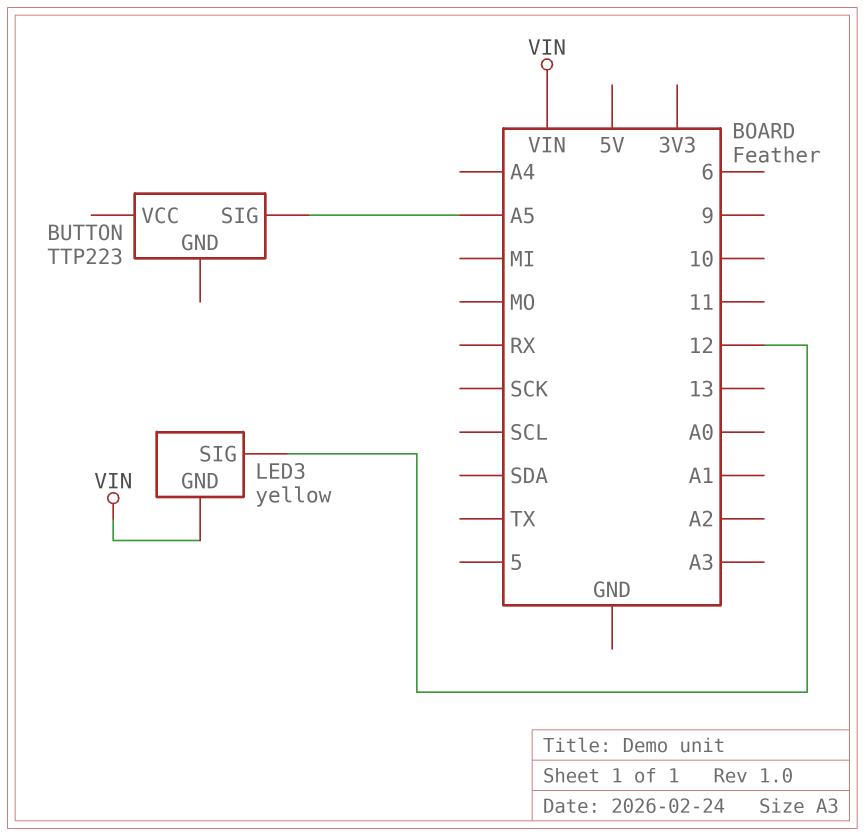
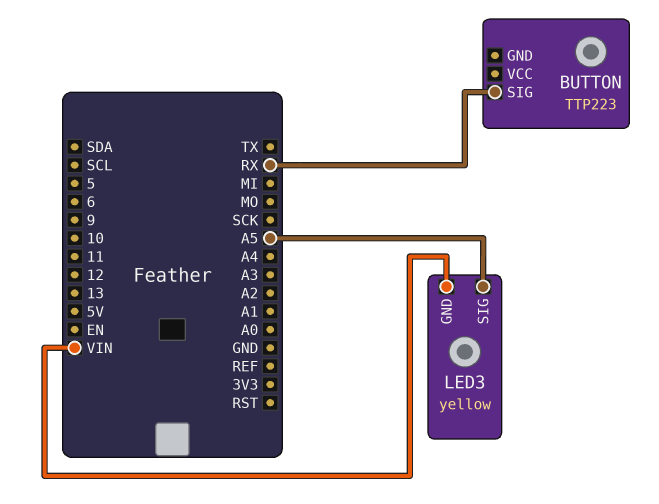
BUTTON pin SIG: A5 -> RX
LED3 pin SIG: 12 -> A5

